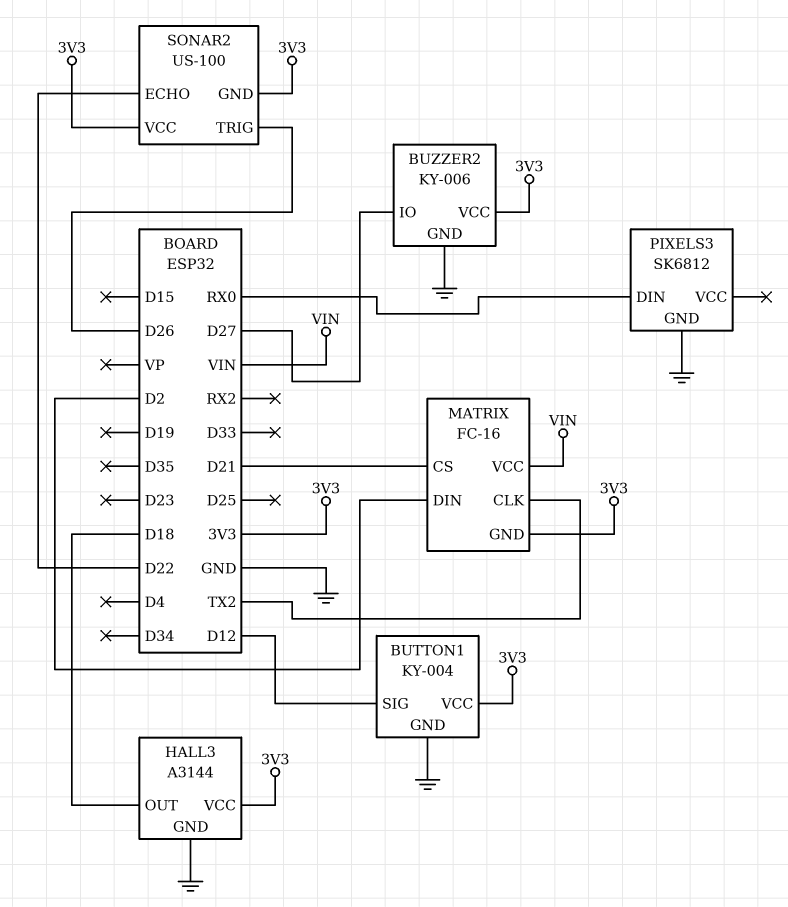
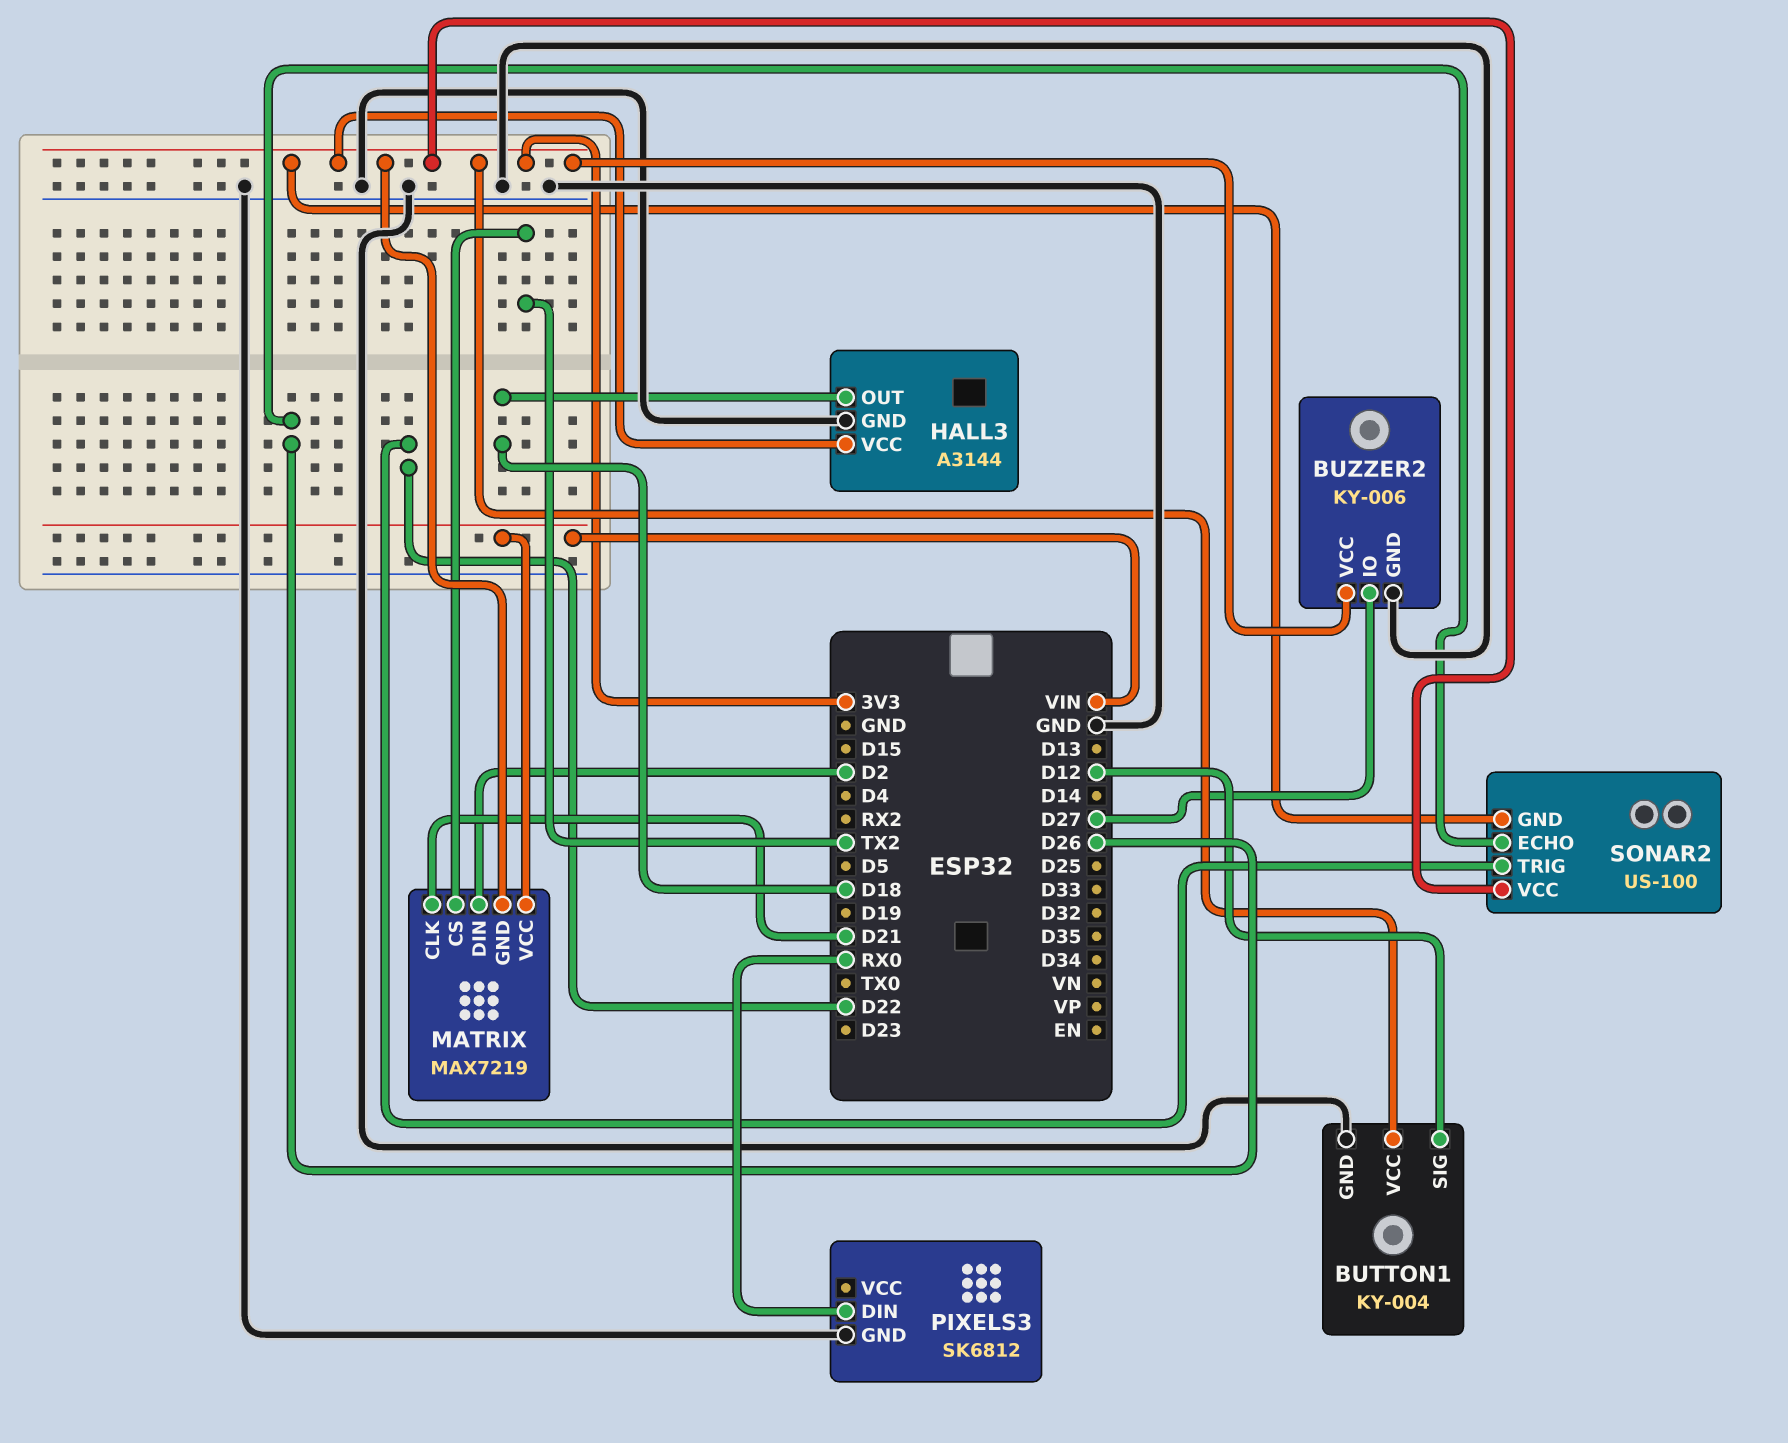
MATRIX: FC-16 -> MAX7219
MATRIX pin CLK: TX2 -> D21
MATRIX pin CS: D21 -> TX2
SONAR2 pin ECHO: D22 -> D26
SONAR2 pin TRIG: D26 -> D22

